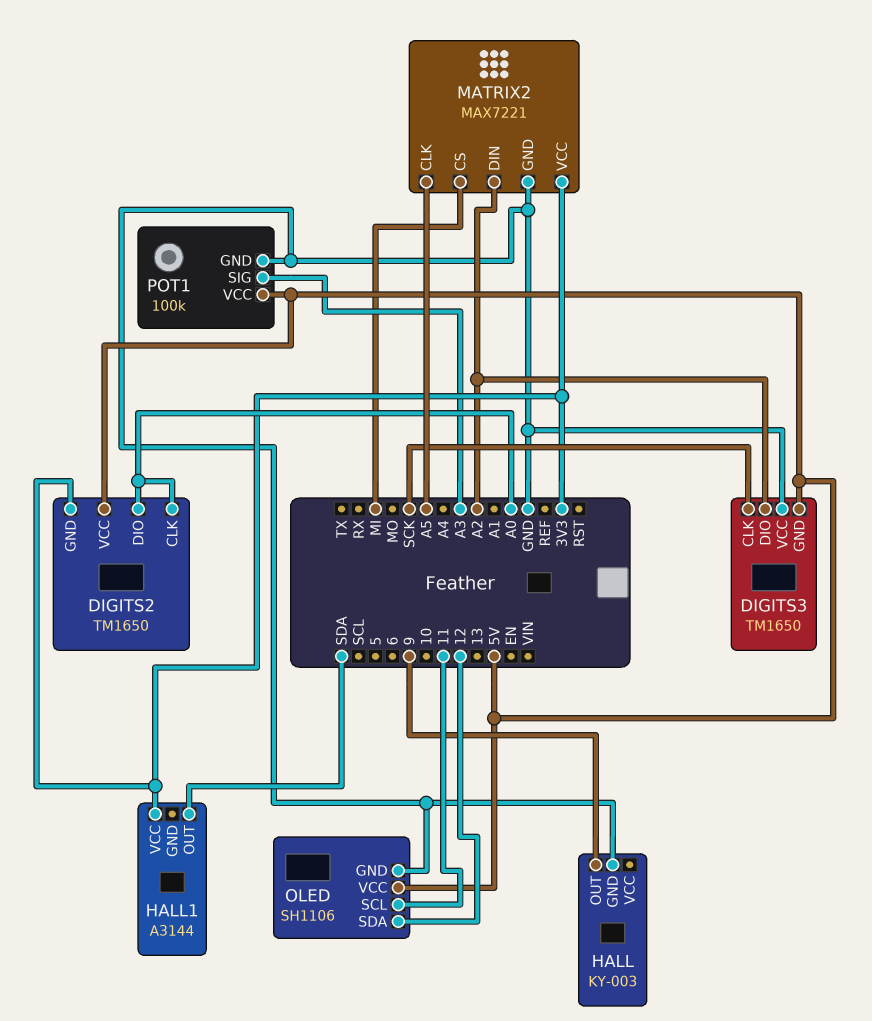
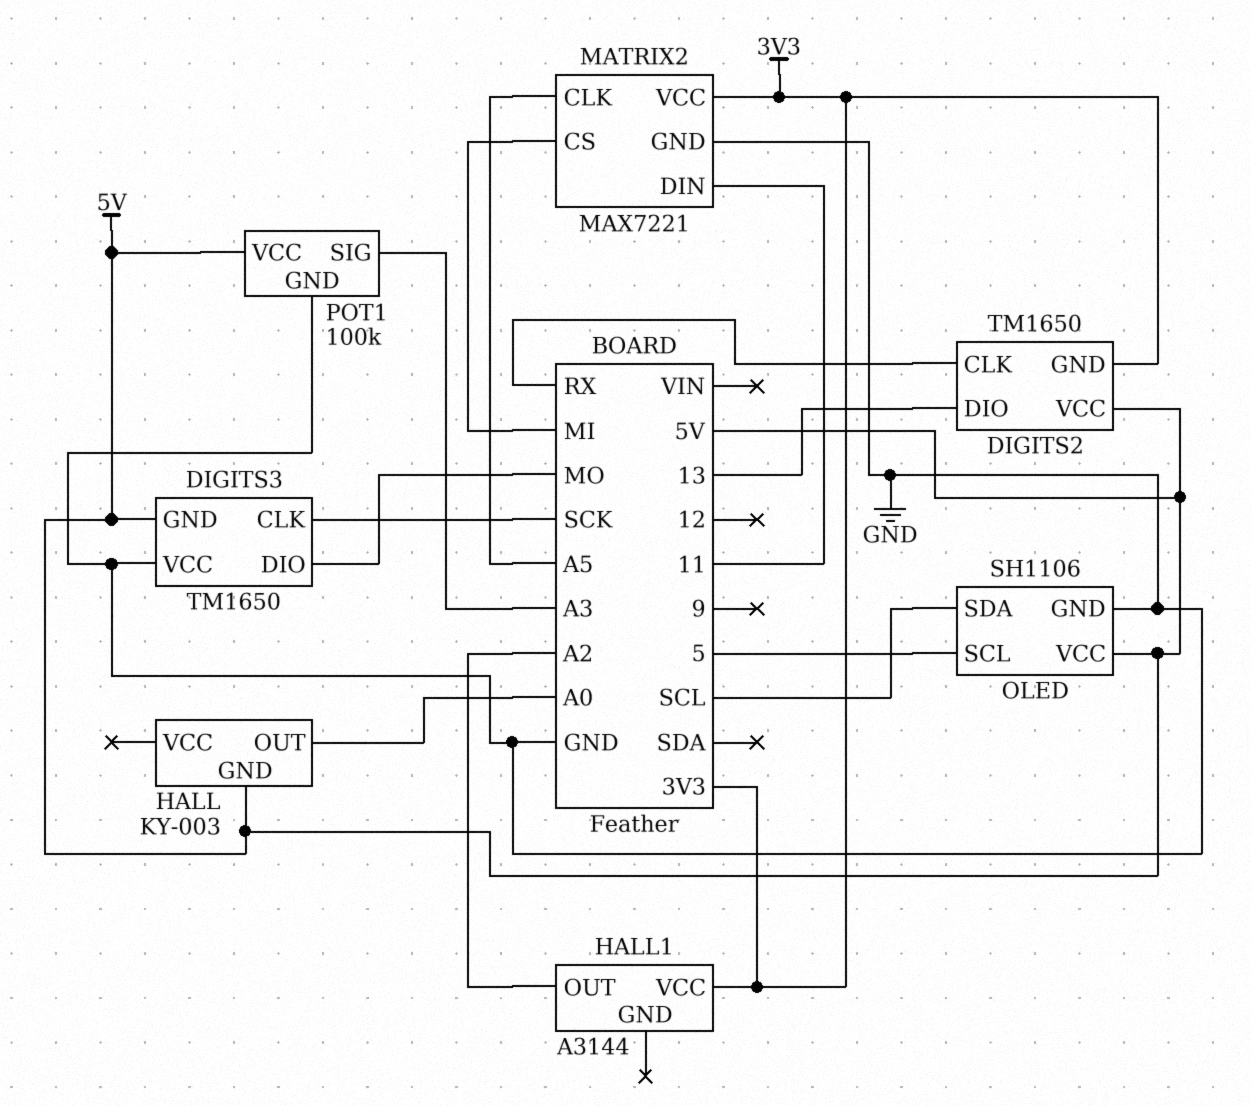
DIGITS2 pin CLK: A0 -> RX
DIGITS2 pin DIO: A0 -> 13
DIGITS3 pin DIO: A2 -> MO
HALL pin GND: GND -> 5V
HALL pin OUT: 9 -> A0
HALL1 pin OUT: SDA -> A2
MATRIX2 pin DIN: A2 -> 11
OLED pin SCL: 11 -> 5
OLED pin SDA: 12 -> SCL

